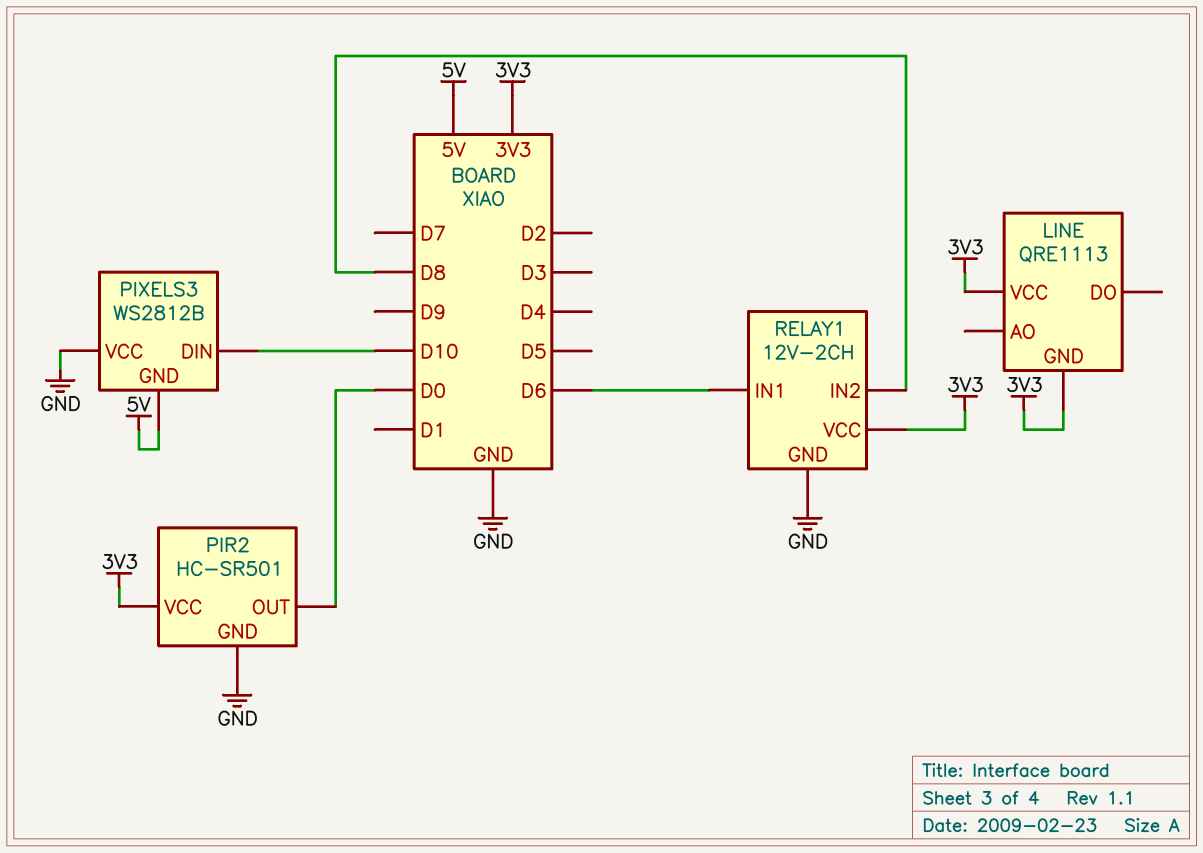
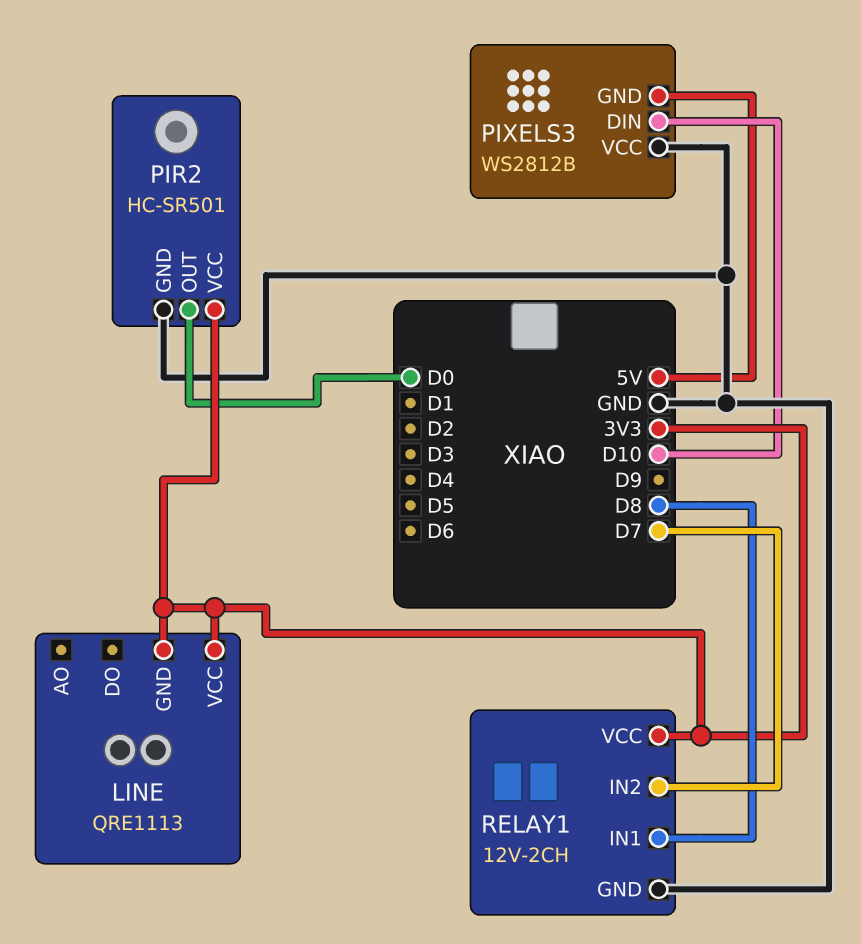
RELAY1 pin IN1: D6 -> D8
RELAY1 pin IN2: D8 -> D7

